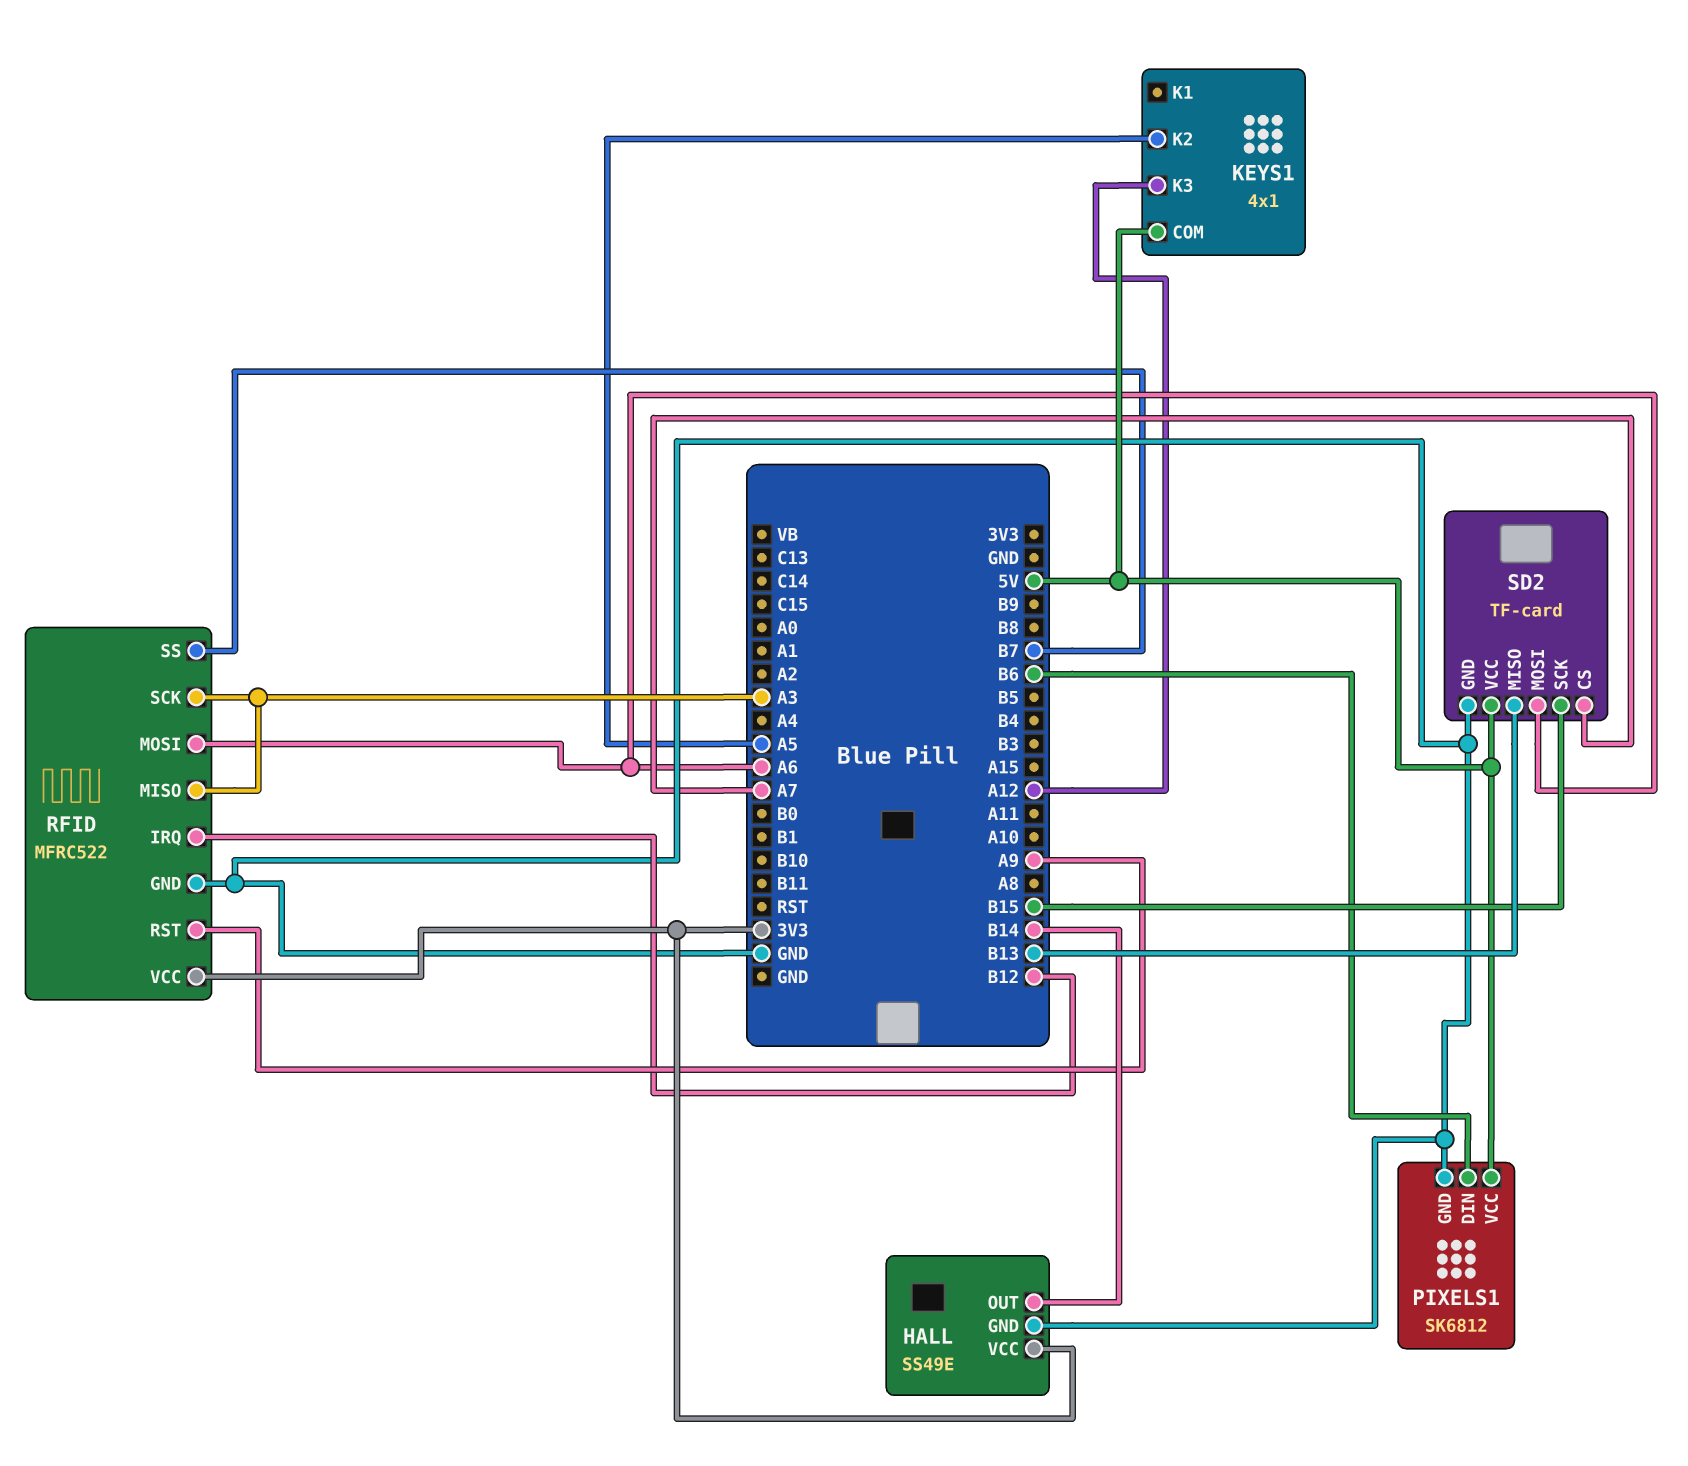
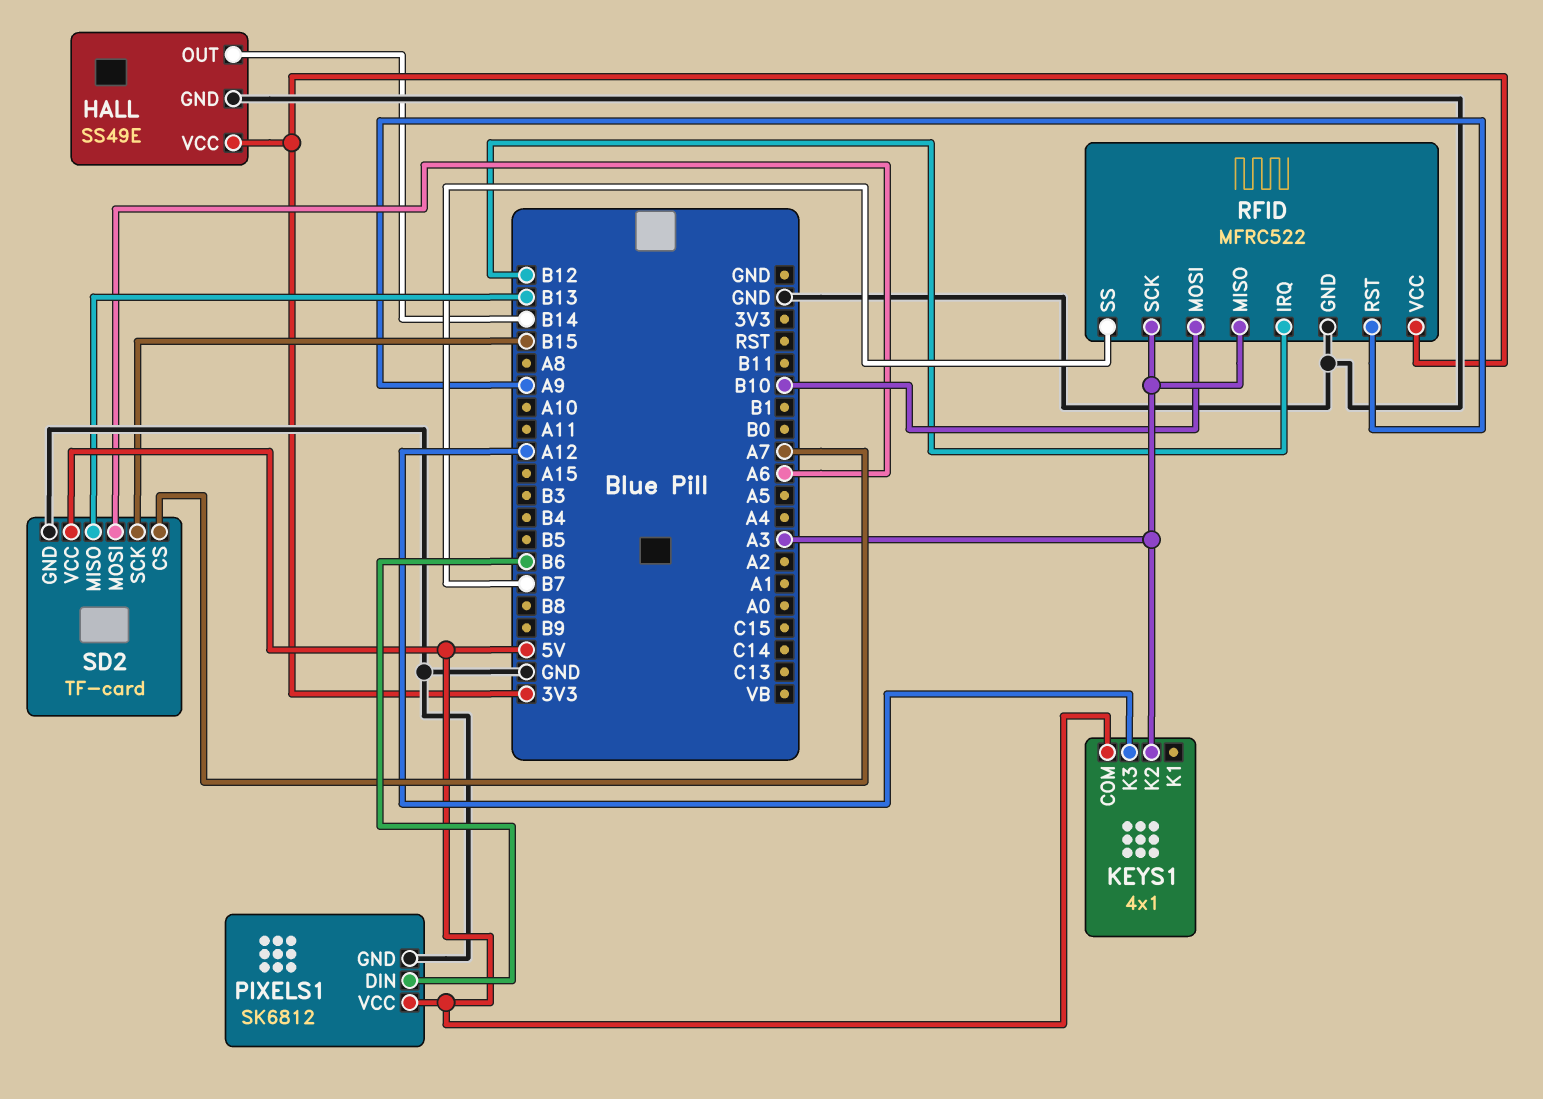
KEYS1 pin K2: A5 -> A3
RFID pin MOSI: A6 -> B10

